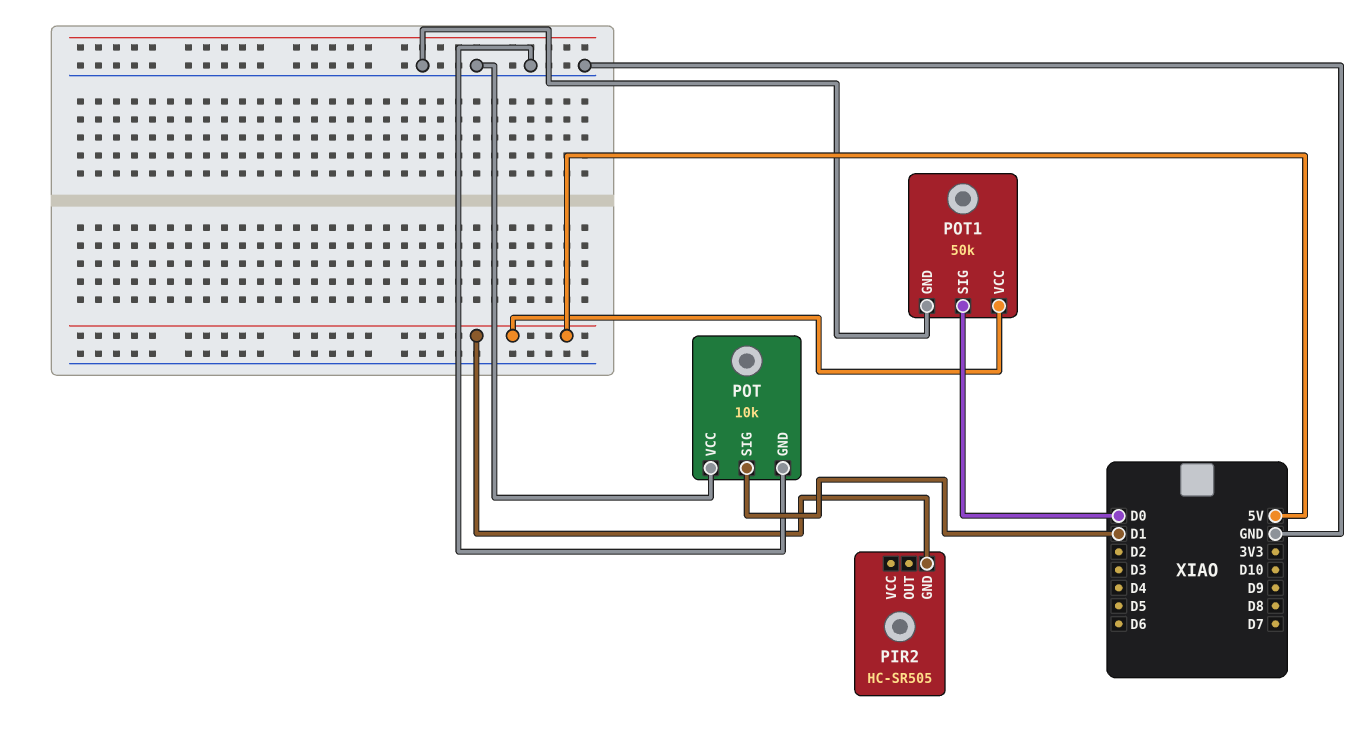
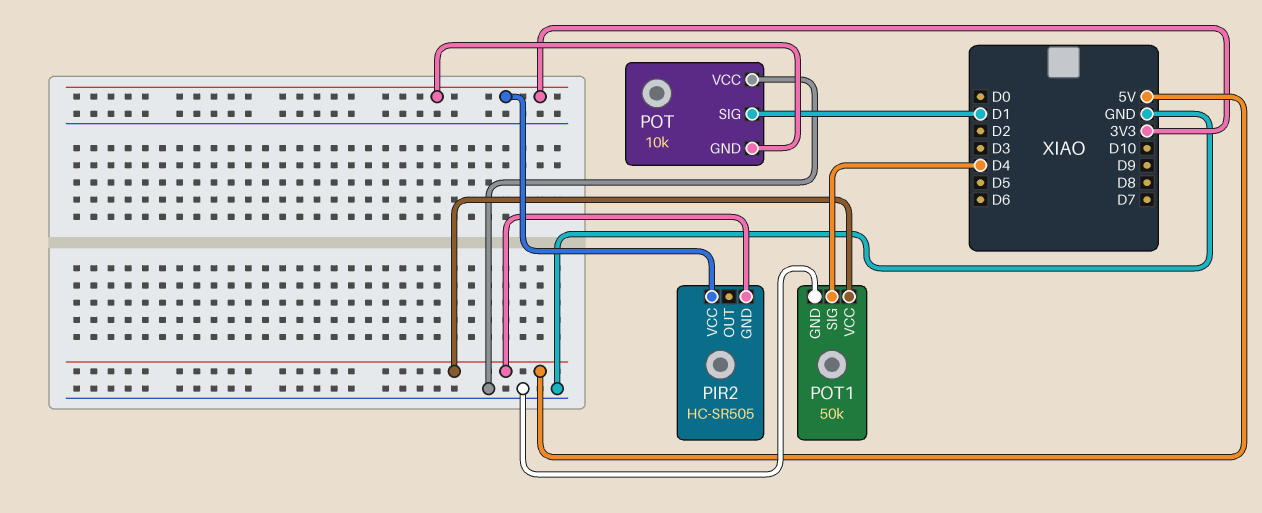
PIR2 pin VCC: none -> 3V3
POT pin GND: GND -> 3V3
POT1 pin SIG: D0 -> D4

